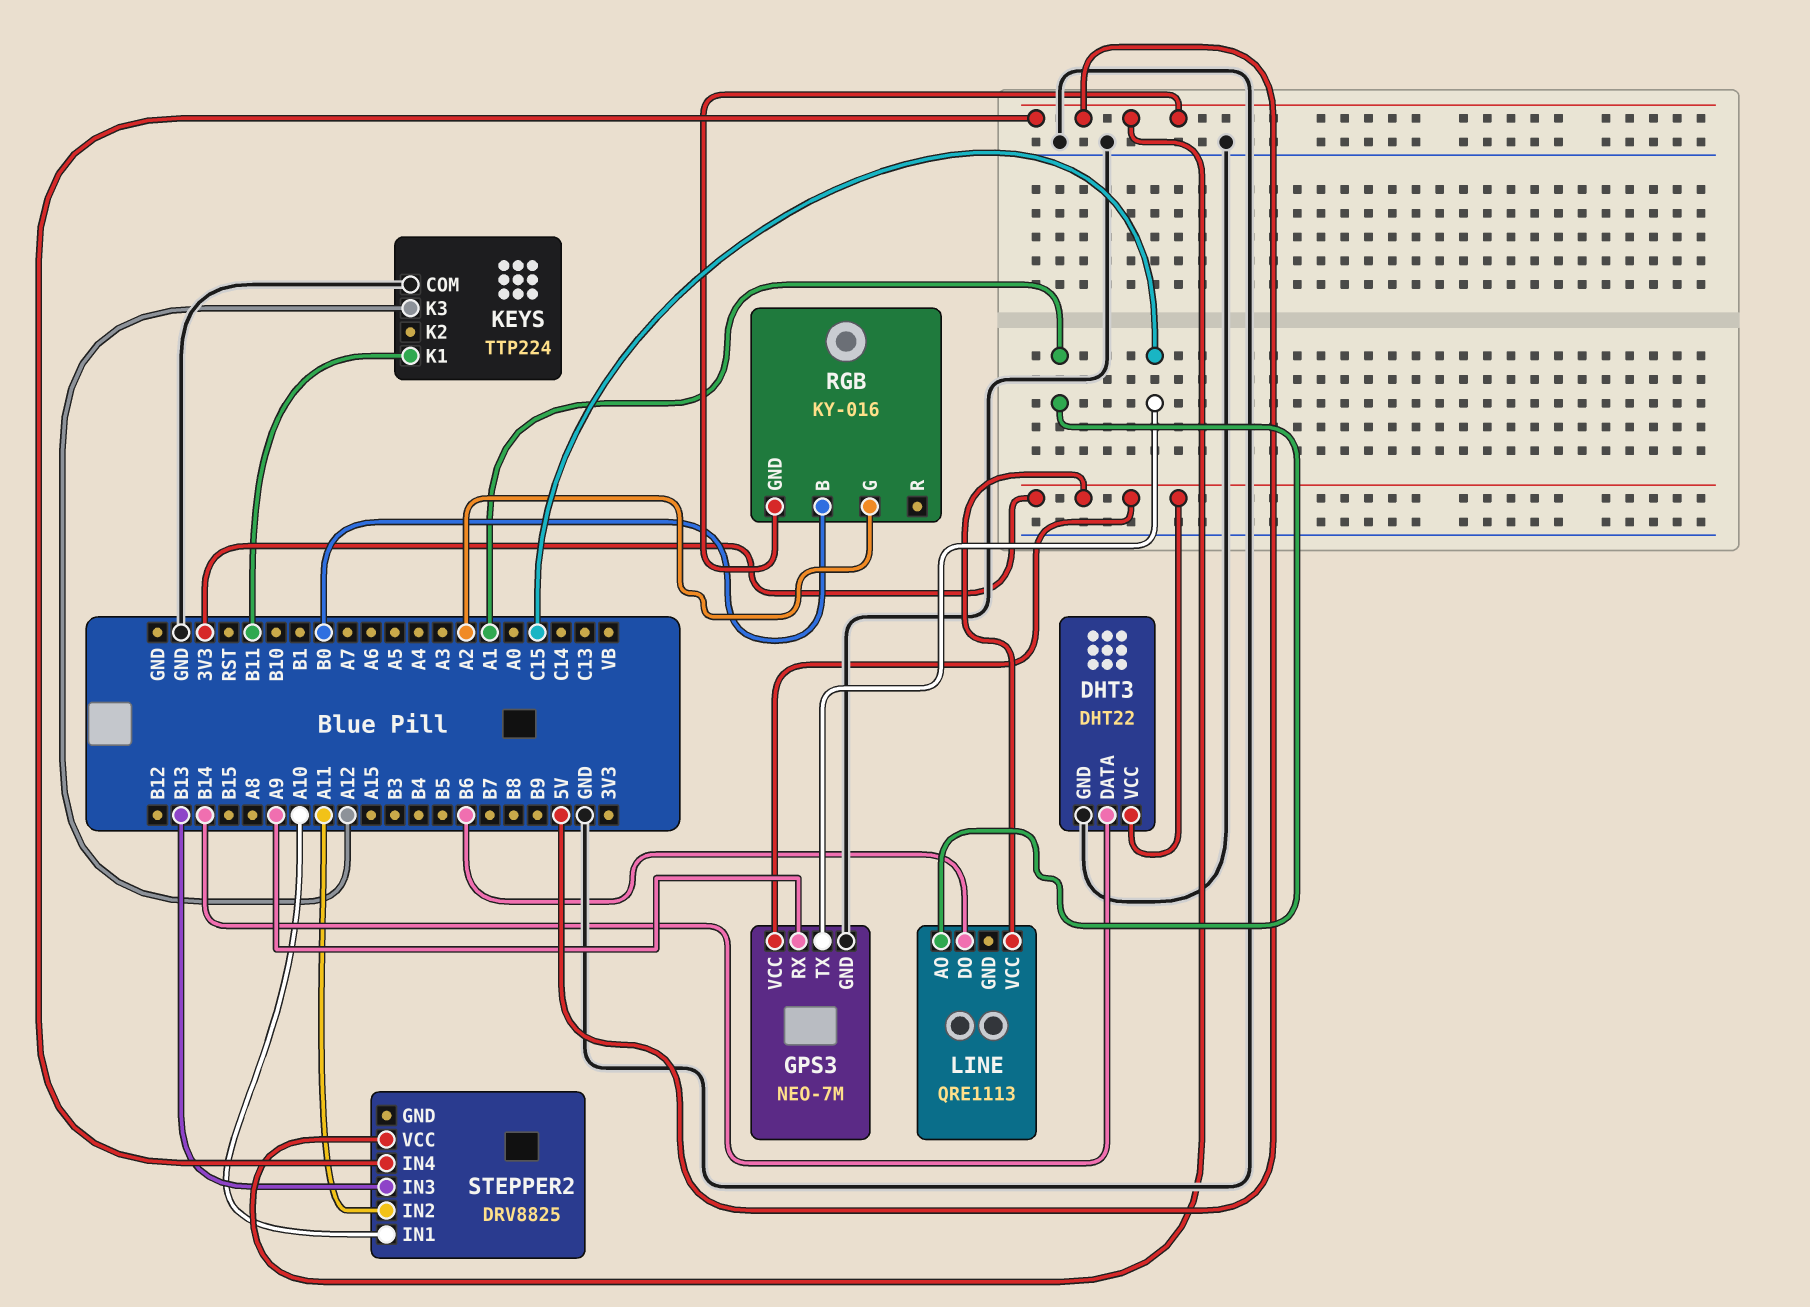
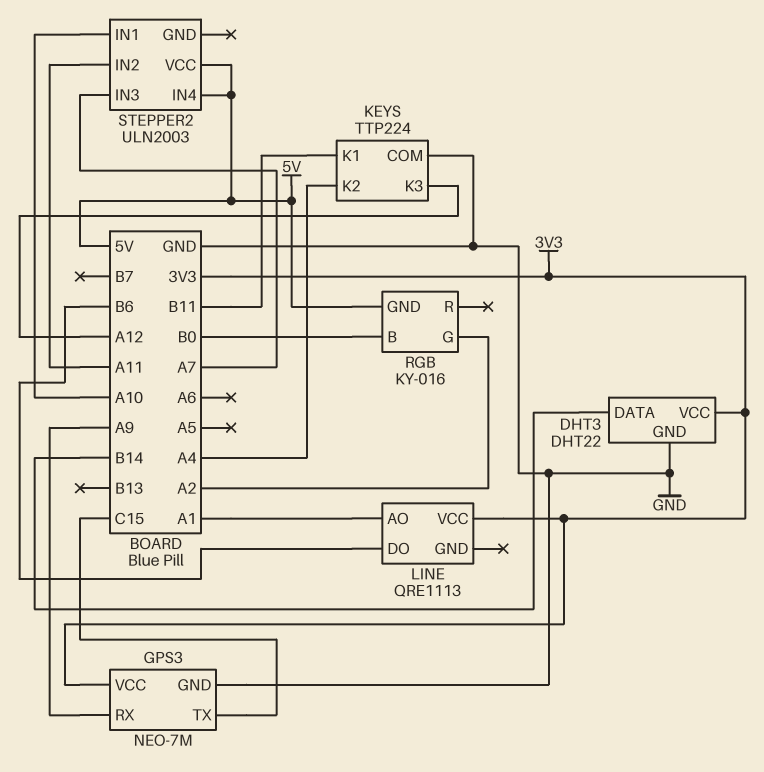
KEYS pin K2: none -> A4
STEPPER2: DRV8825 -> ULN2003
STEPPER2 pin IN3: B13 -> A7

